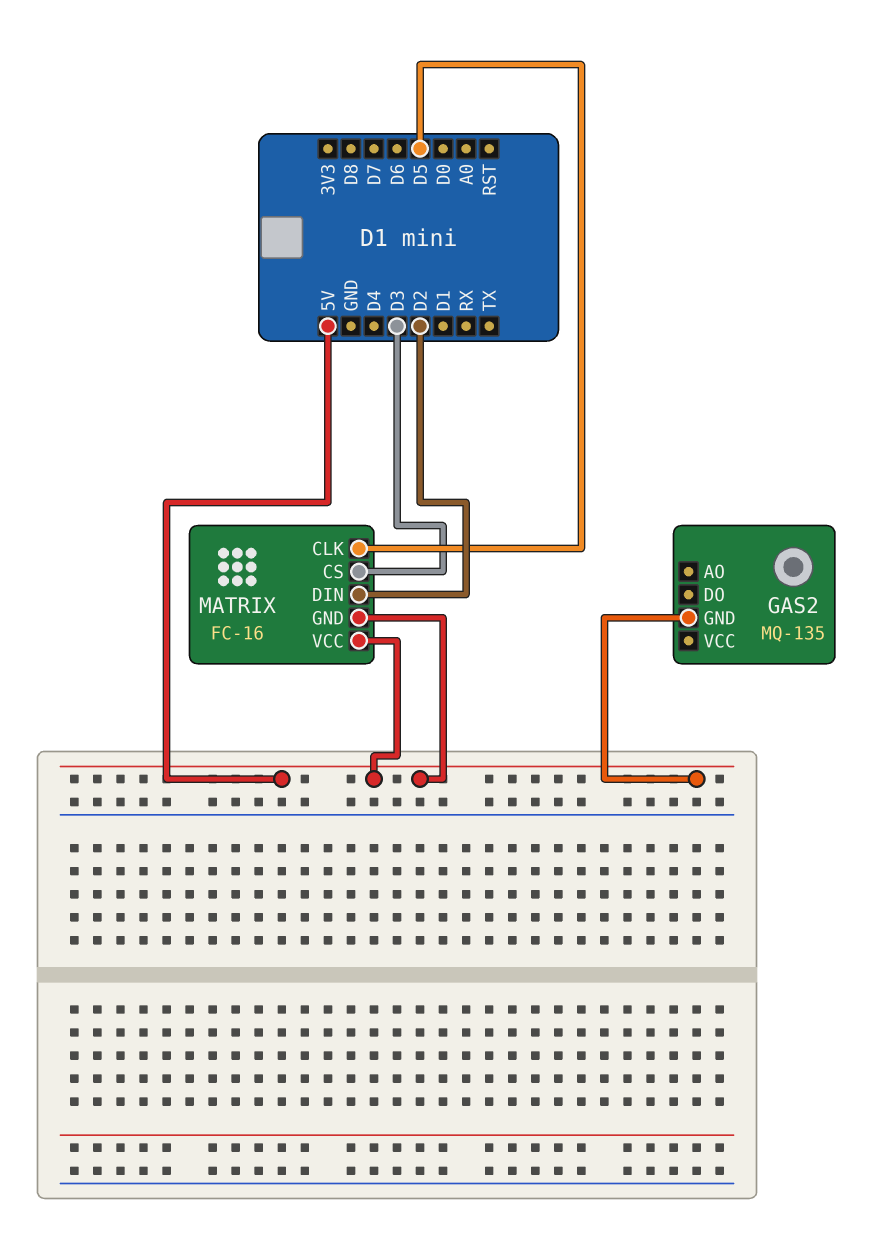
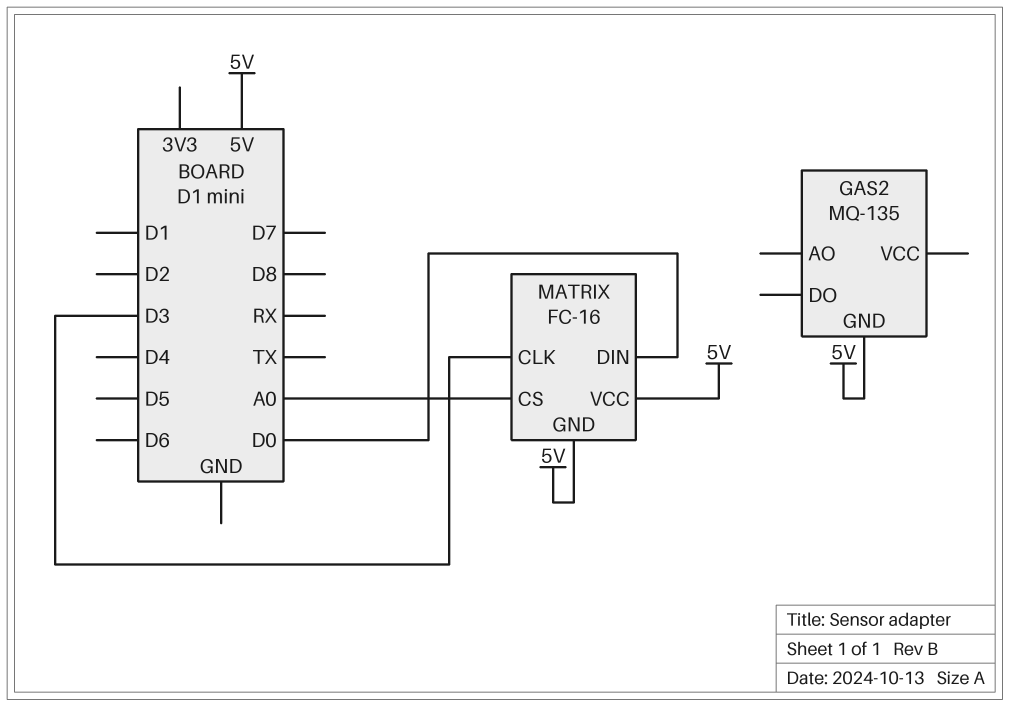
MATRIX pin CLK: D5 -> D3
MATRIX pin CS: D3 -> A0
MATRIX pin DIN: D2 -> D0

